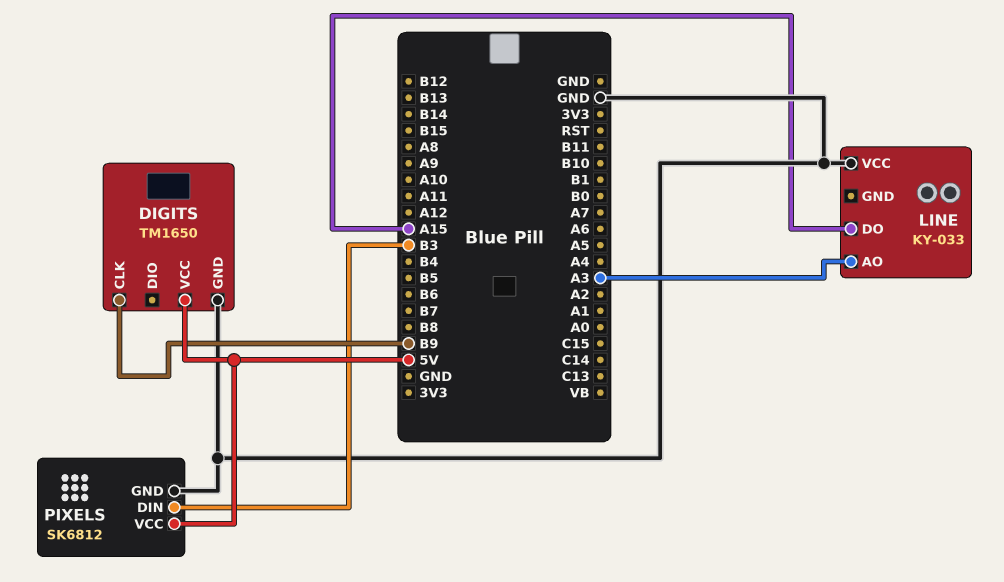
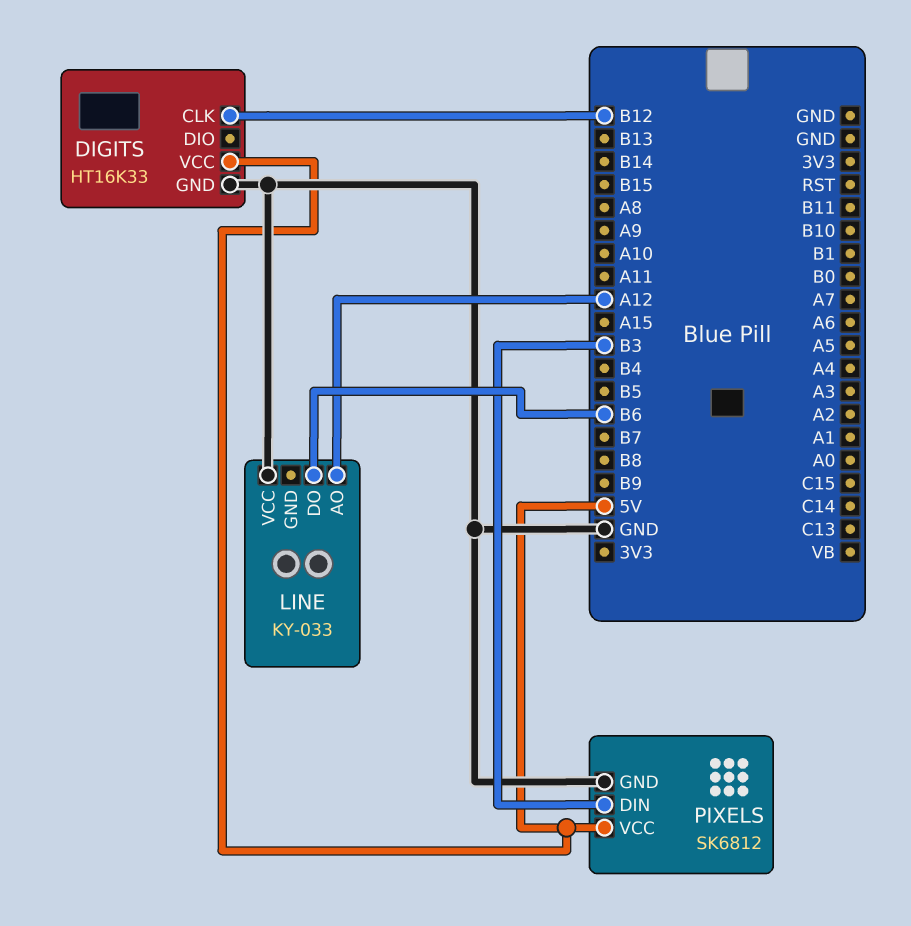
DIGITS: TM1650 -> HT16K33
DIGITS pin CLK: B9 -> B12
LINE pin AO: A3 -> A12
LINE pin DO: A15 -> B6

